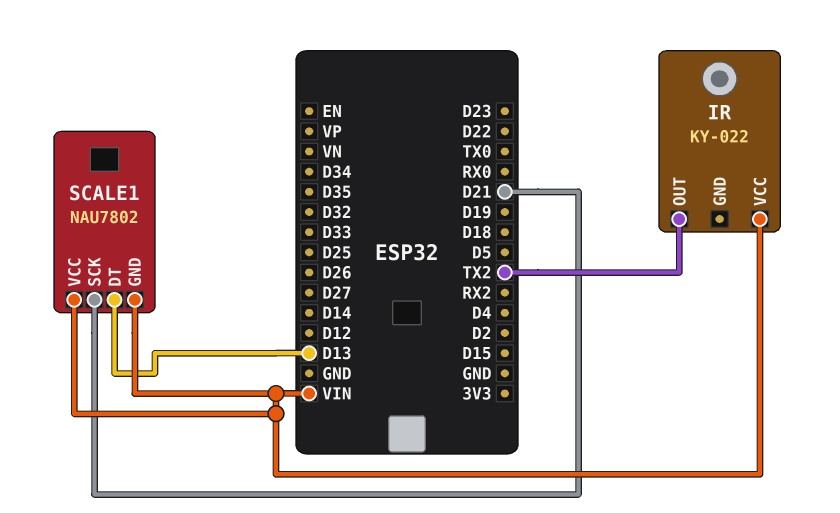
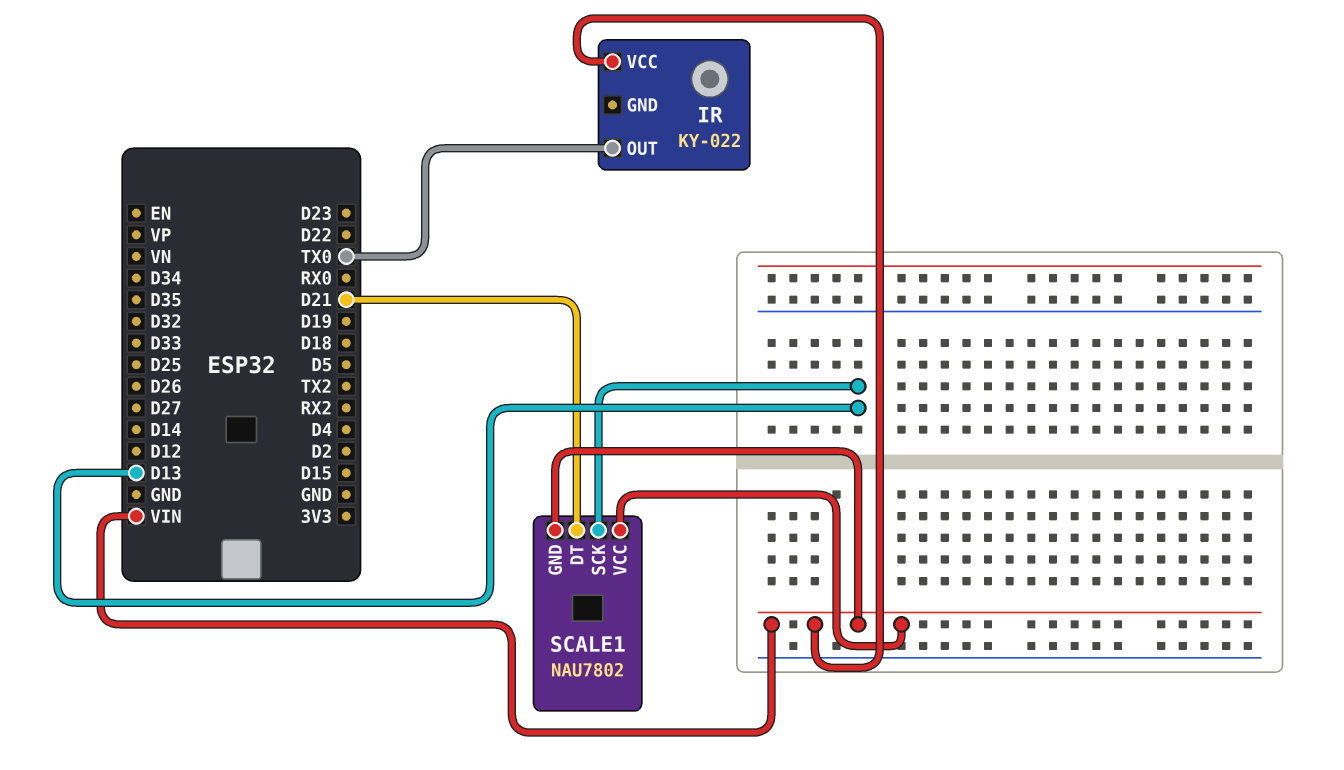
IR pin OUT: TX2 -> TX0
SCALE1 pin DT: D13 -> D21
SCALE1 pin SCK: D21 -> D13

